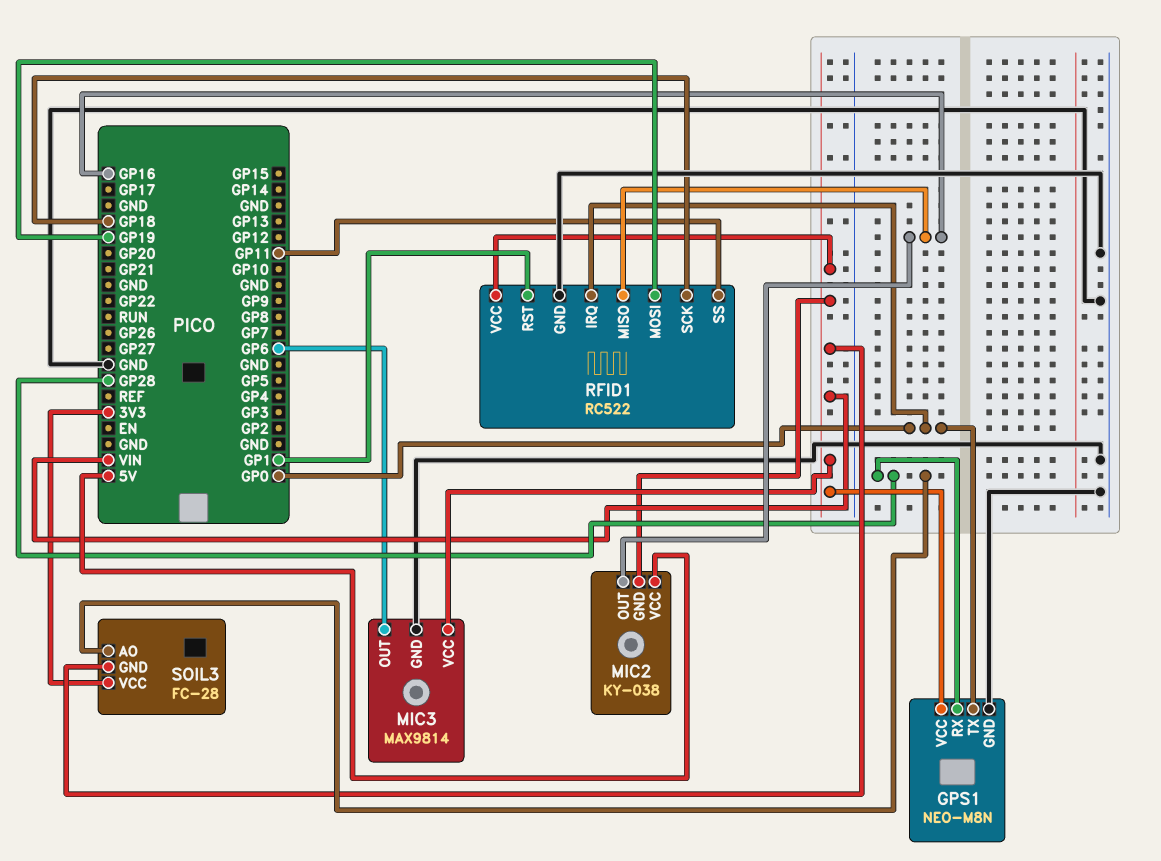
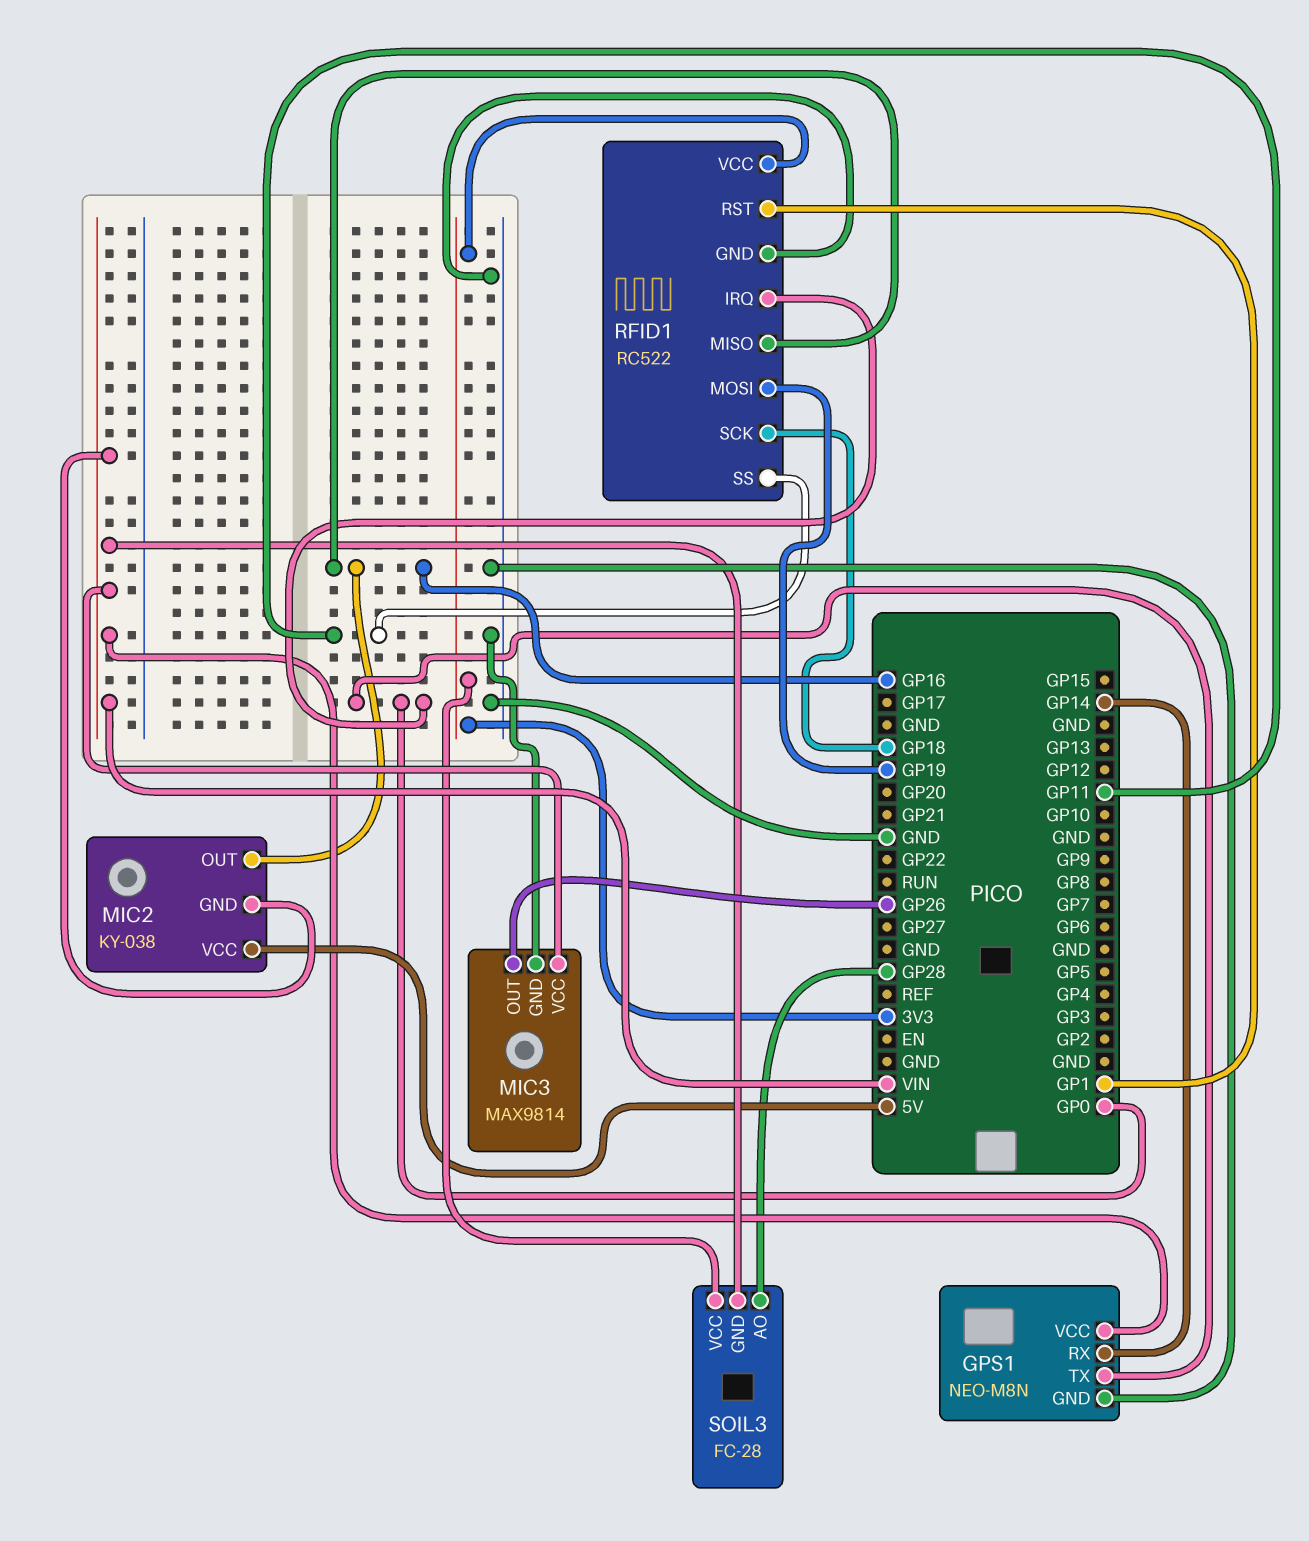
GPS1 pin RX: GP28 -> GP14
MIC3 pin OUT: GP6 -> GP26
RFID1 pin VCC: VIN -> 3V3

